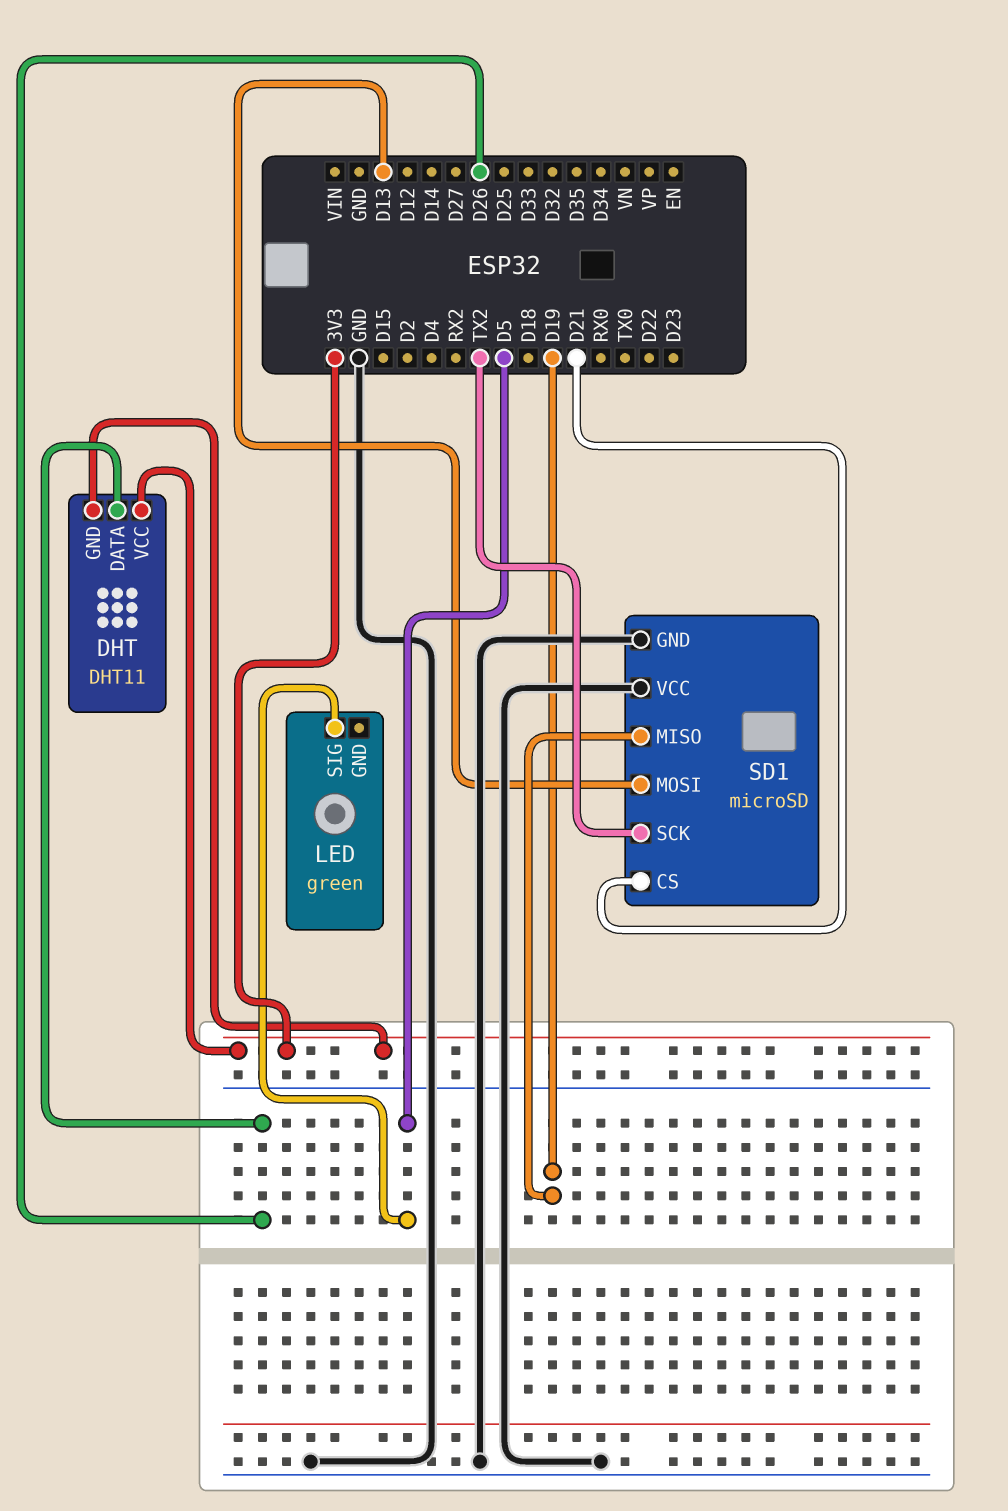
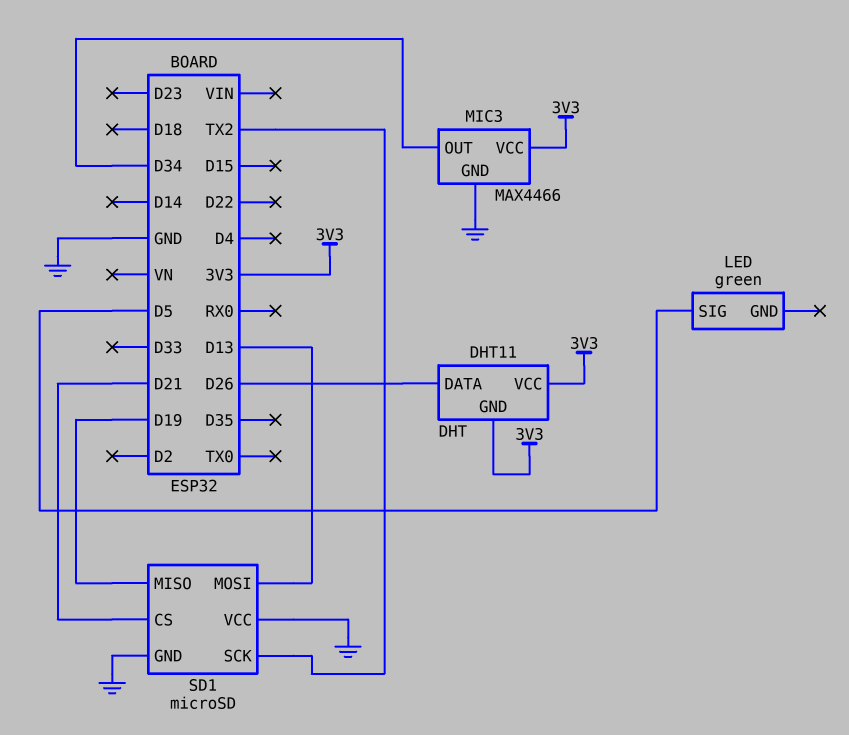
MIC3: none -> MAX4466
MIC3 pin GND: none -> GND
MIC3 pin OUT: none -> D34
MIC3 pin VCC: none -> 3V3

